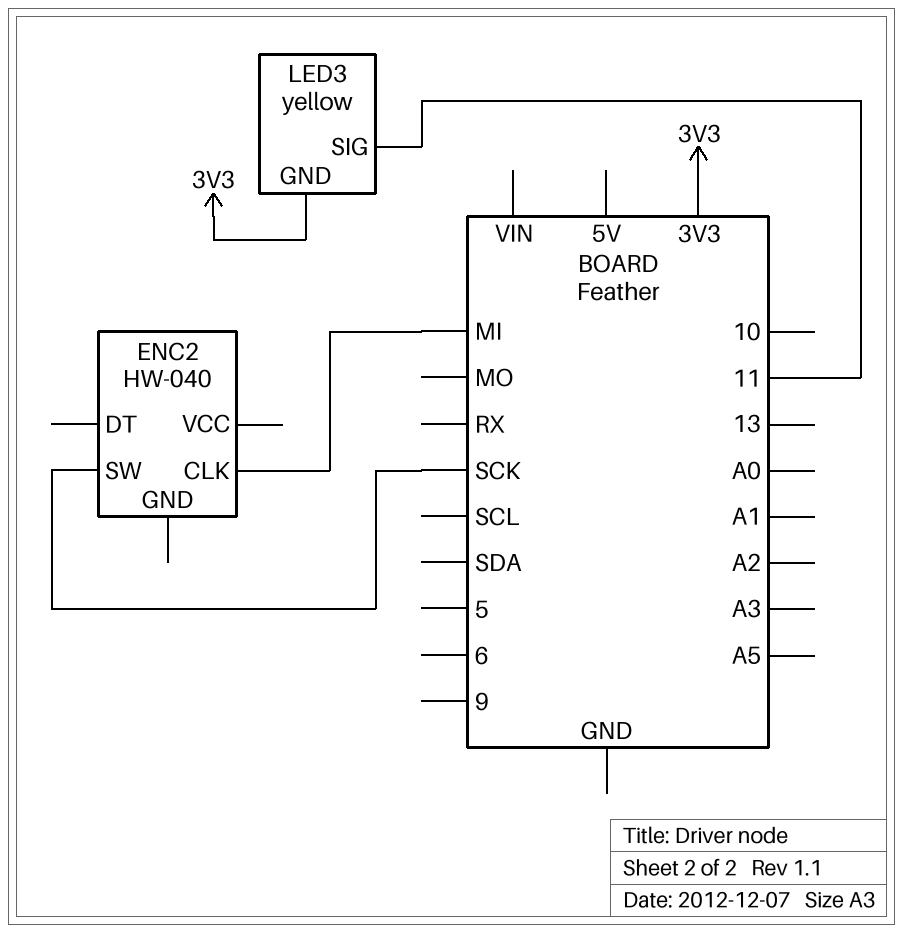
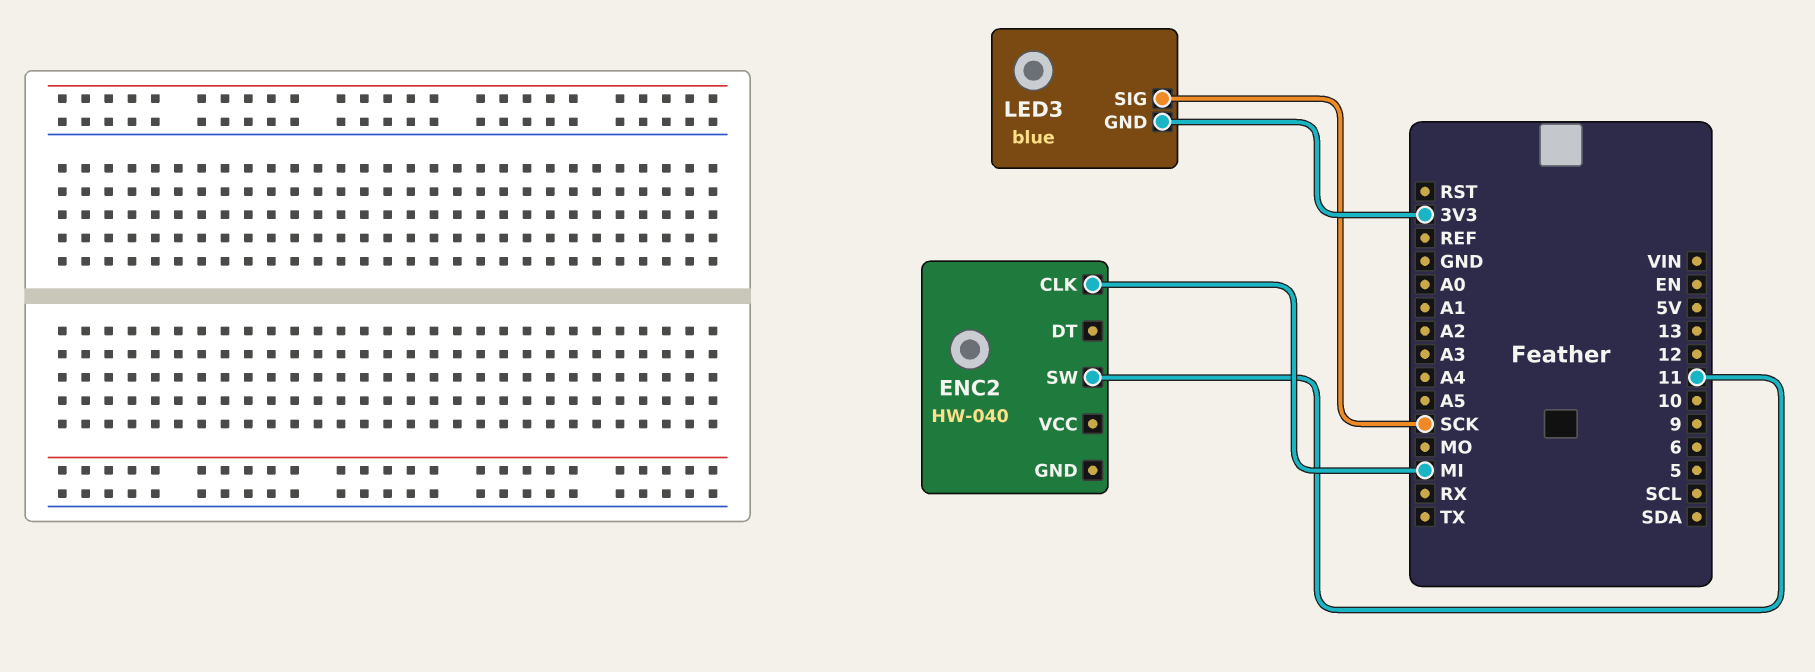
ENC2 pin SW: SCK -> 11
LED3: yellow -> blue
LED3 pin SIG: 11 -> SCK

